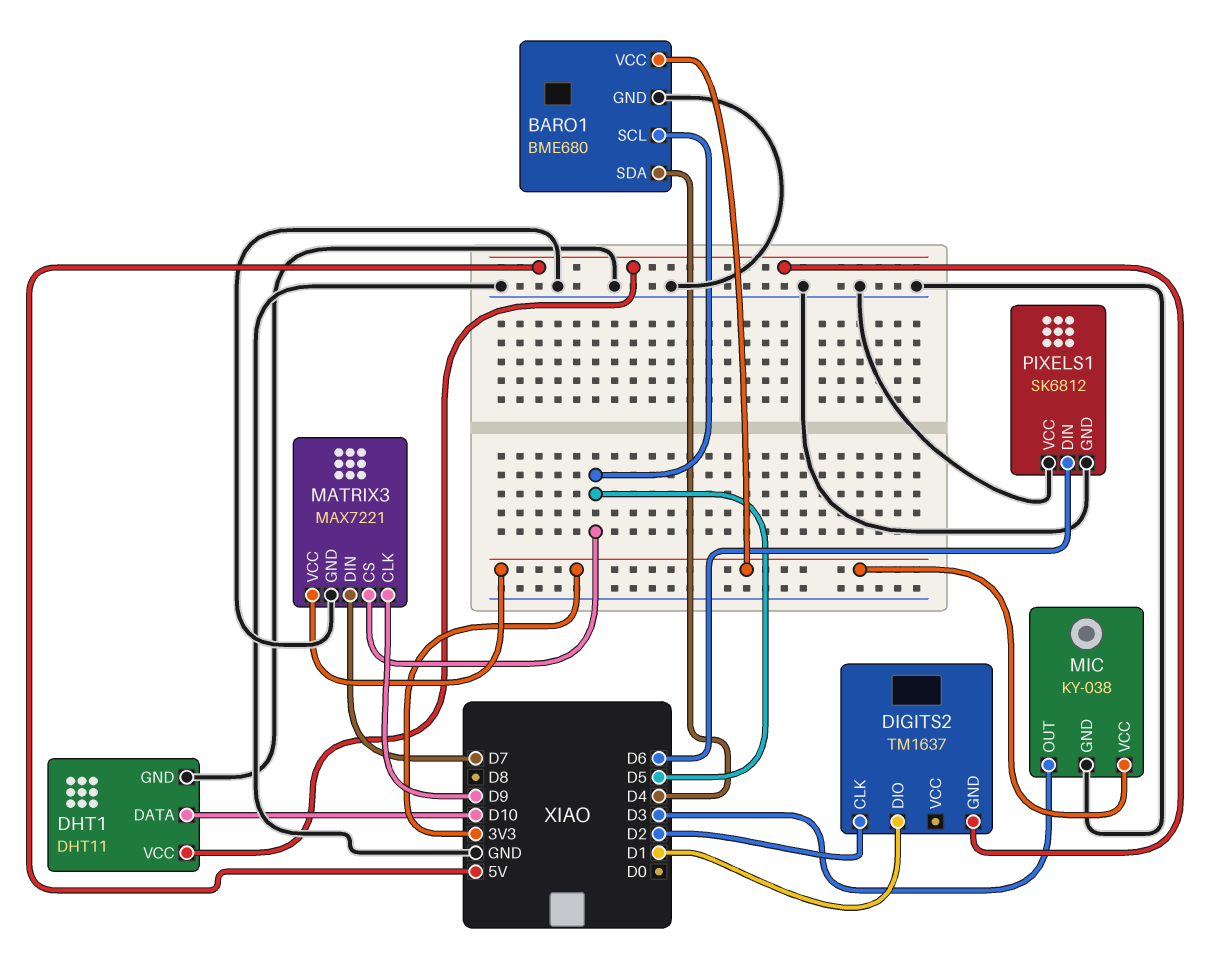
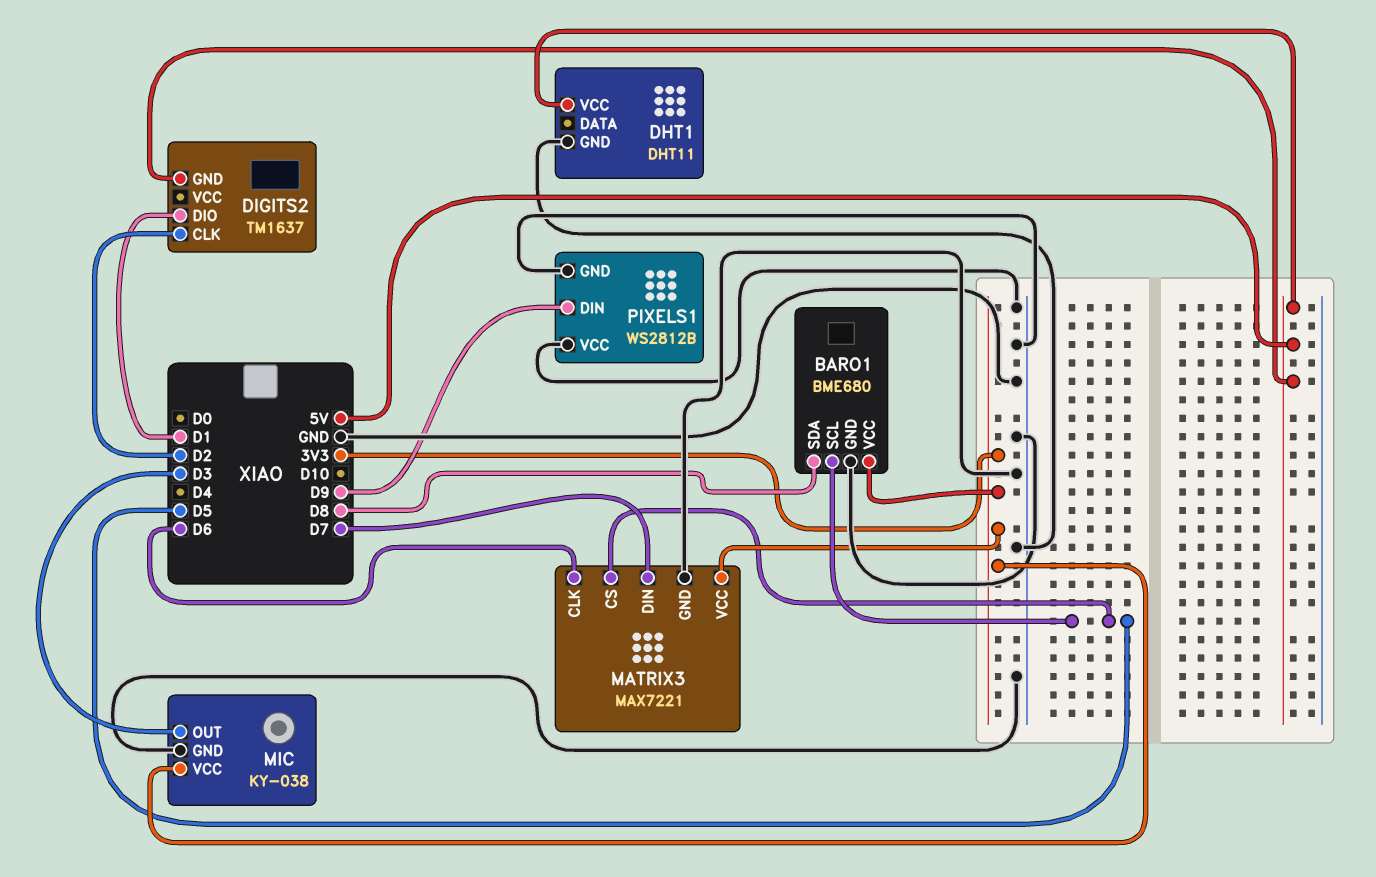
BARO1 pin SDA: D4 -> D8
DHT1 pin DATA: D10 -> none
MATRIX3 pin CLK: D9 -> D6
PIXELS1: SK6812 -> WS2812B
PIXELS1 pin DIN: D6 -> D9

